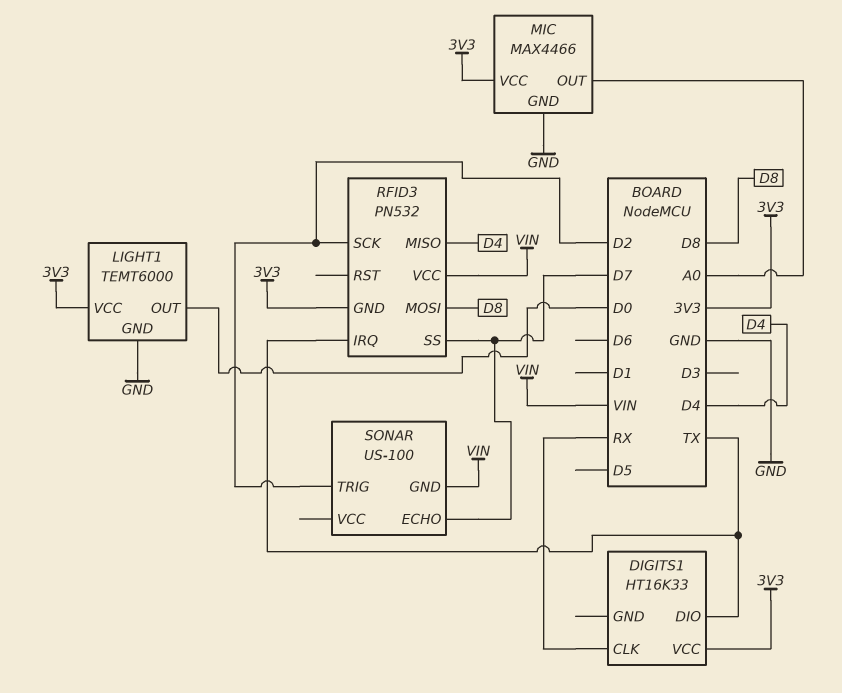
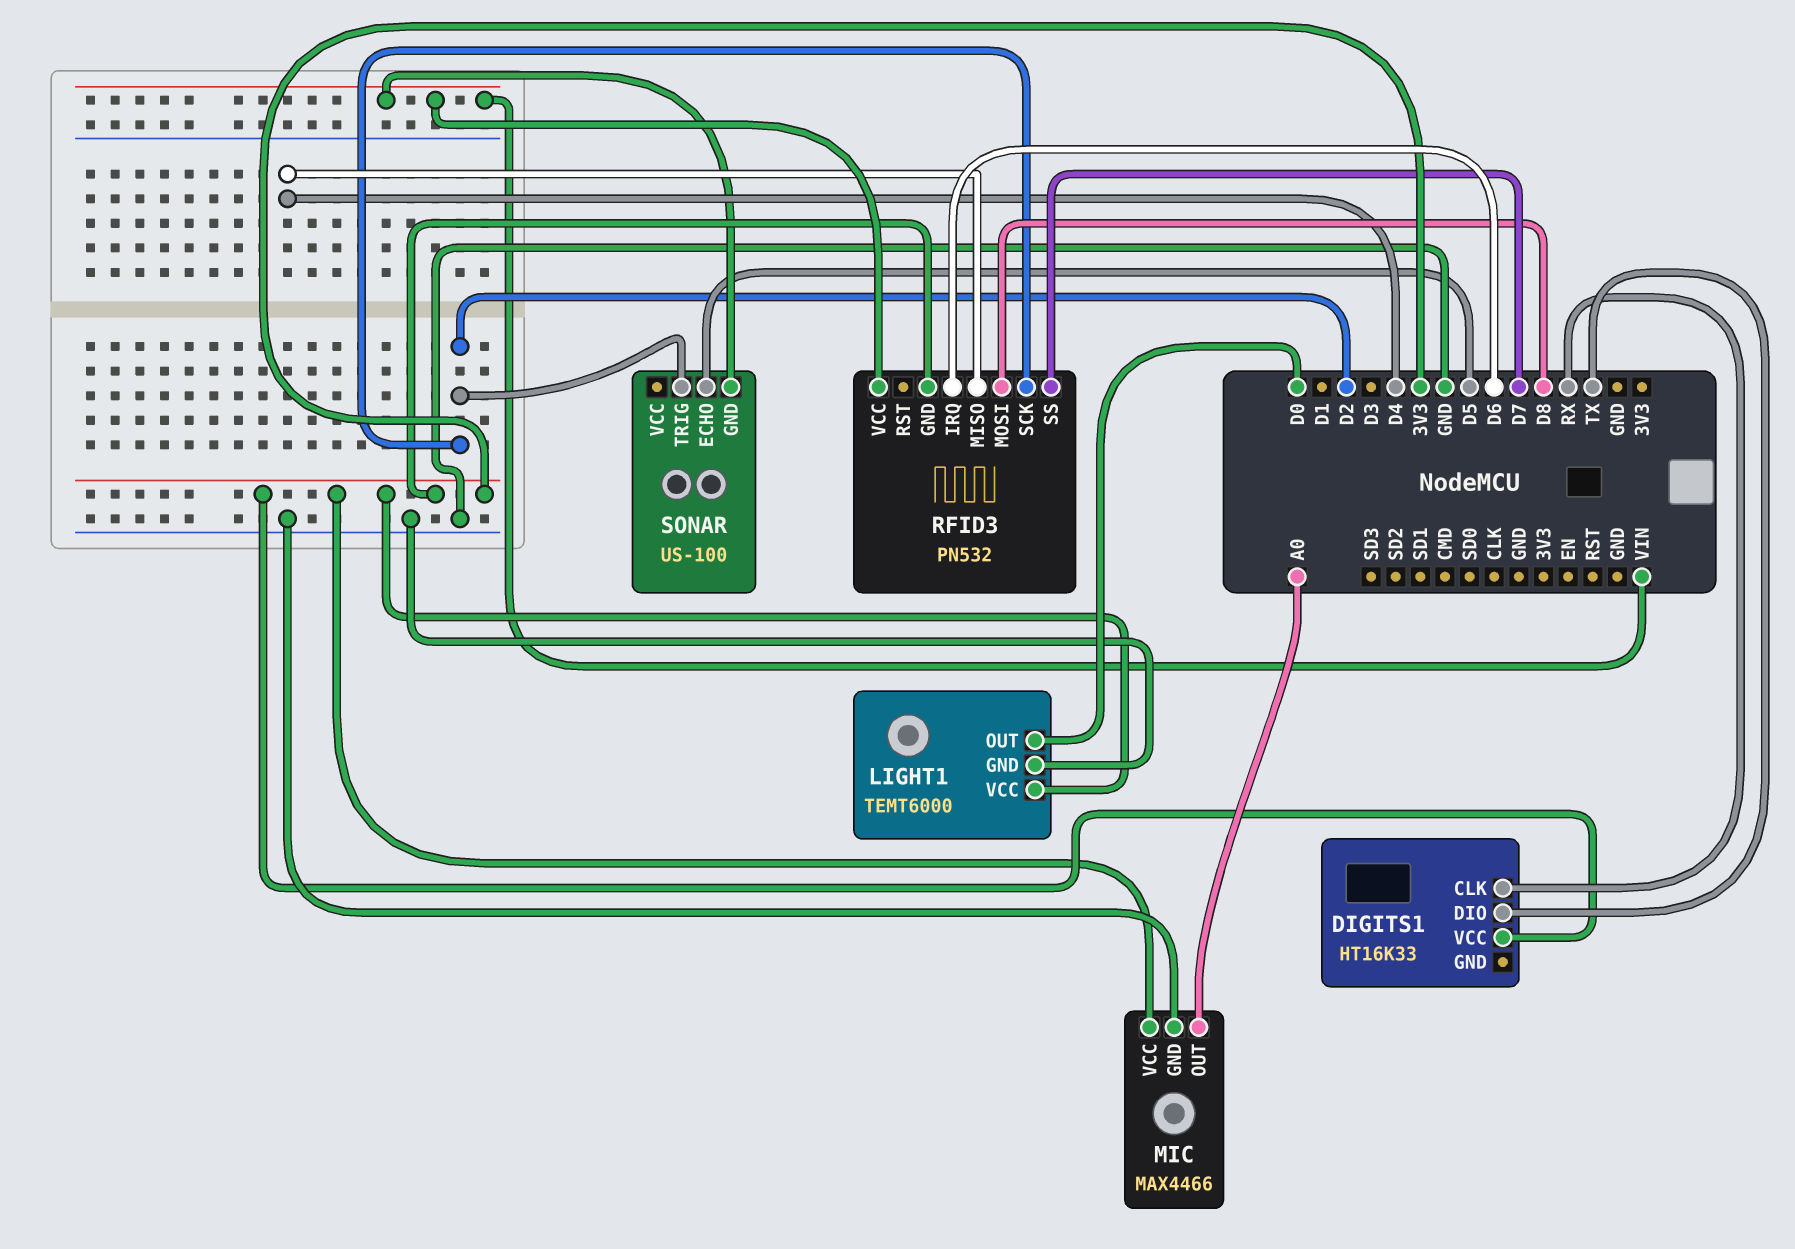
RFID3 pin IRQ: TX -> D6
SONAR pin ECHO: D7 -> D5

